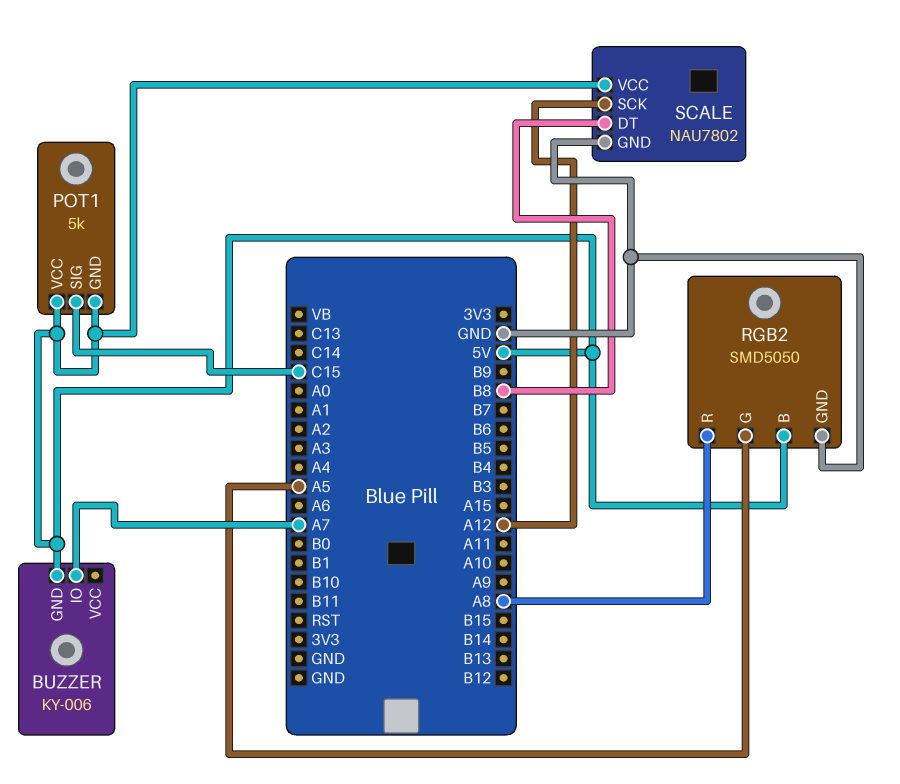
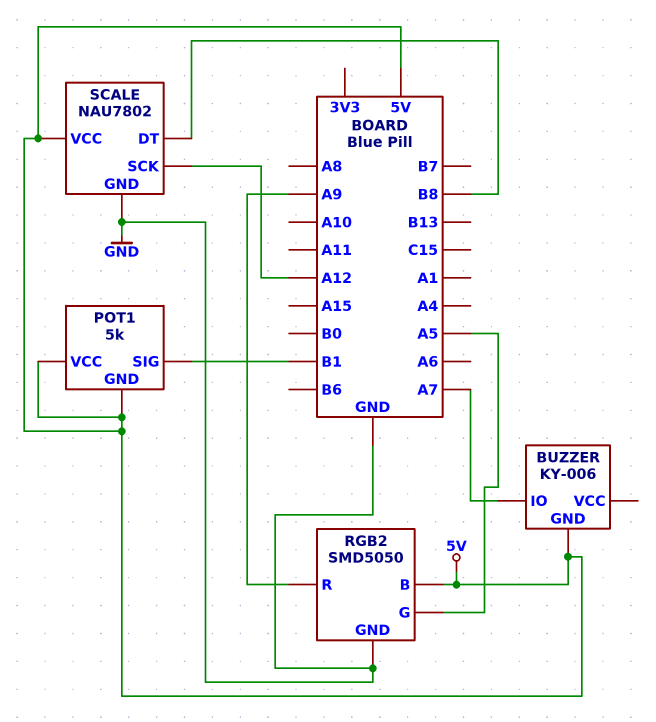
POT1 pin SIG: C15 -> B1
RGB2 pin R: A8 -> A9

